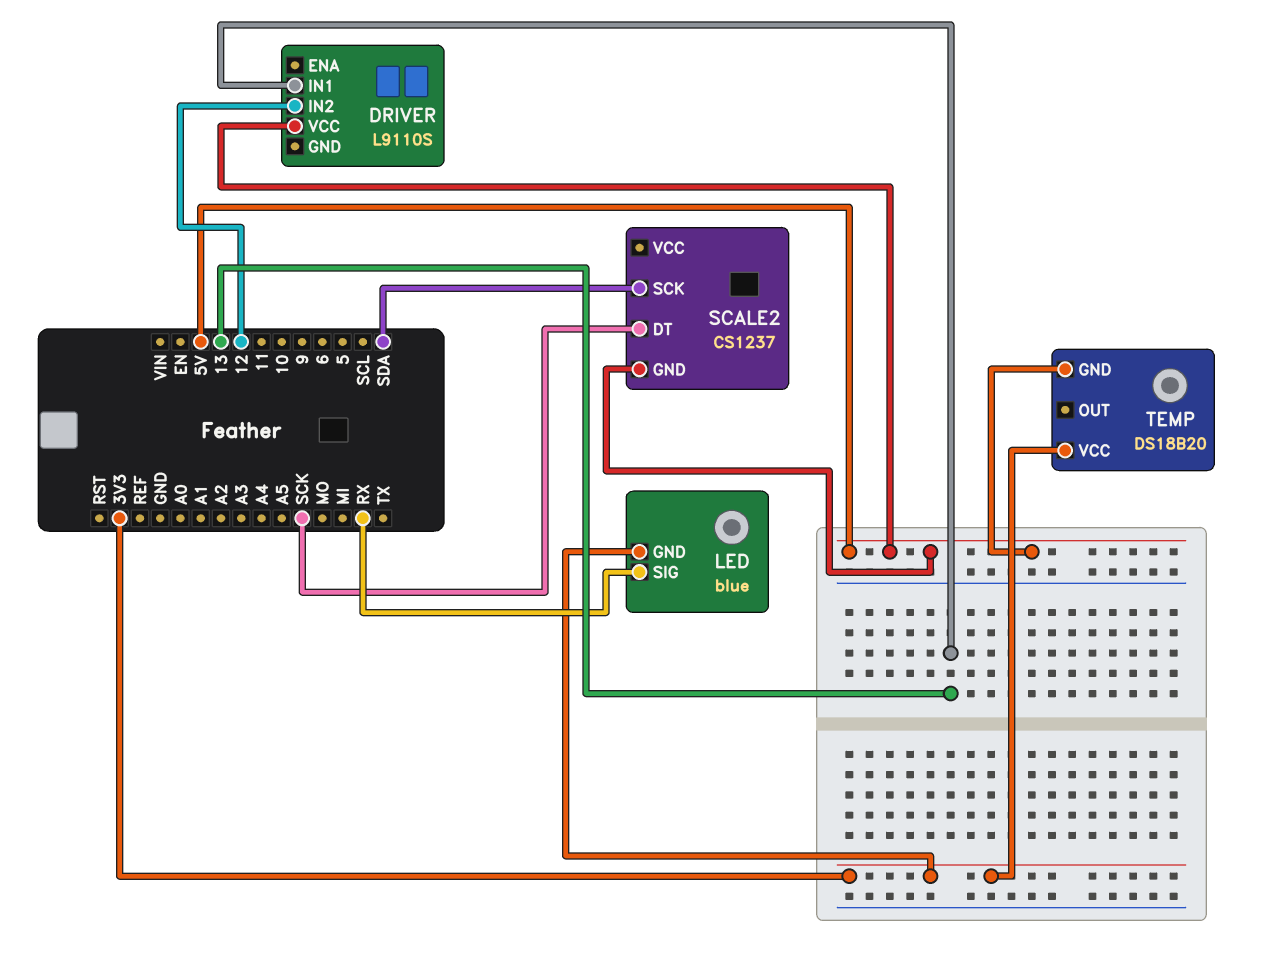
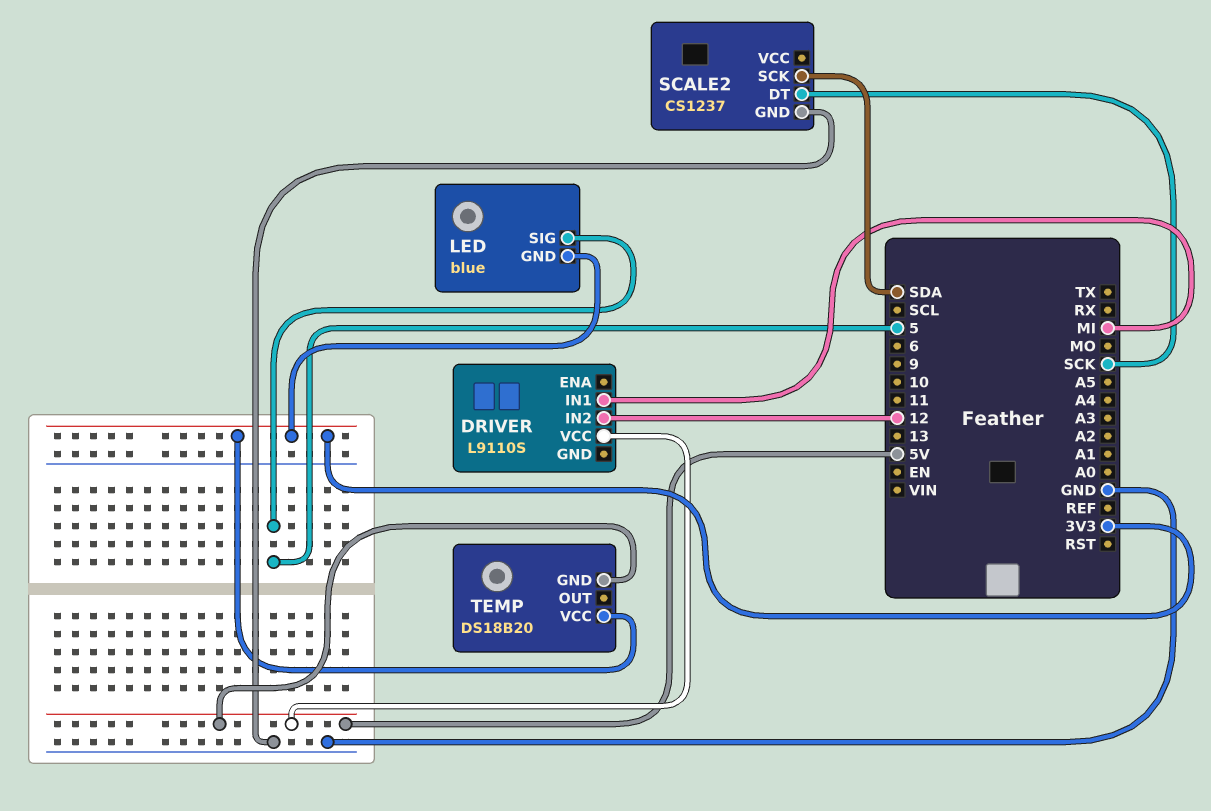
DRIVER pin IN1: 13 -> MI
LED pin SIG: RX -> 5
SCALE2 pin GND: 5V -> GND

